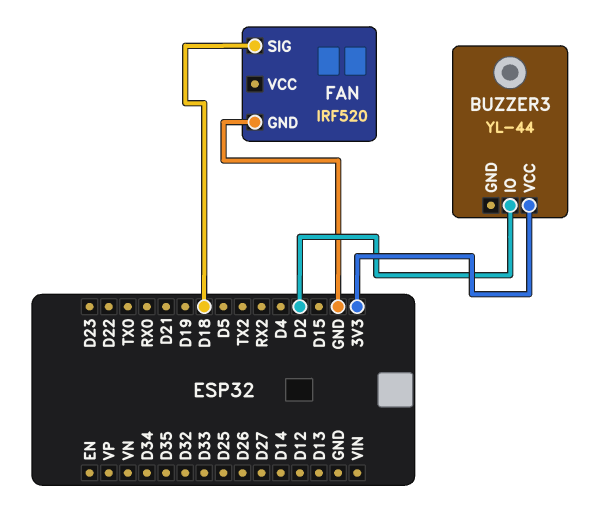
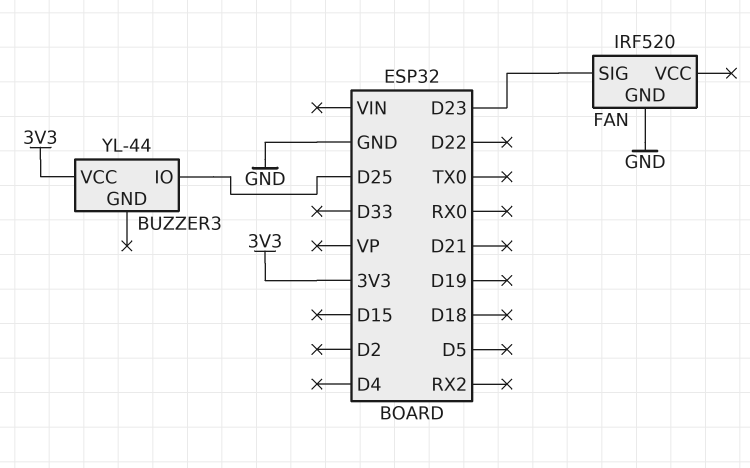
BUZZER3 pin IO: D2 -> D25
FAN pin SIG: D18 -> D23

